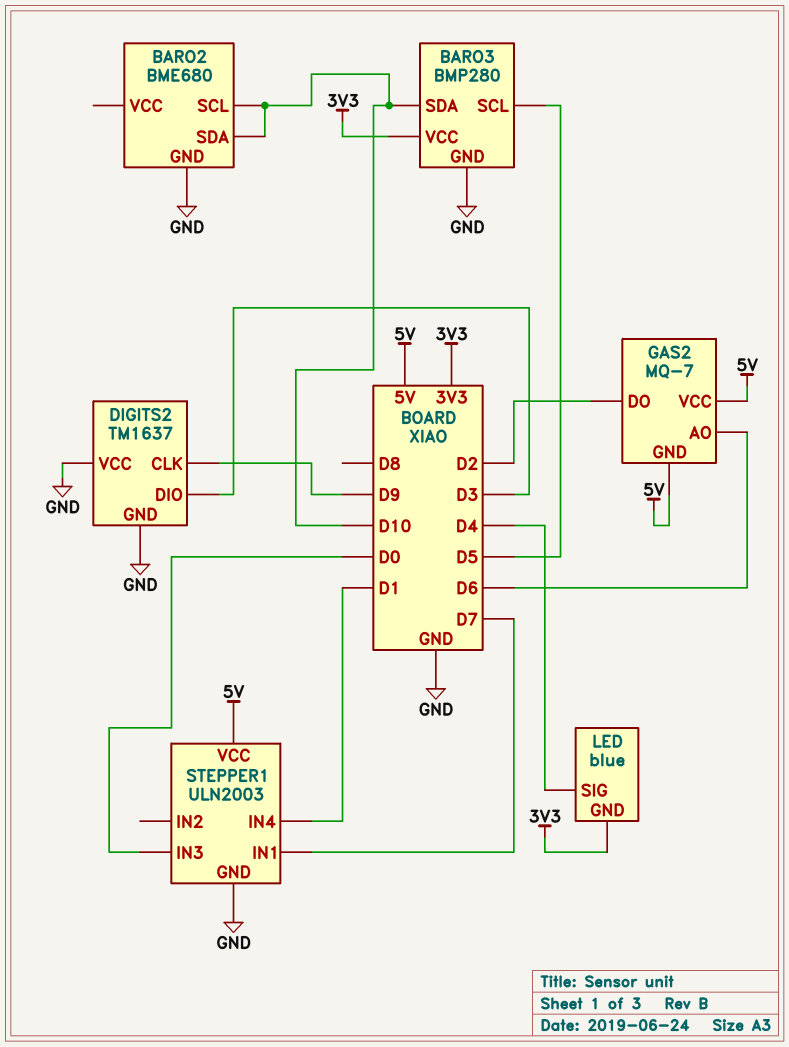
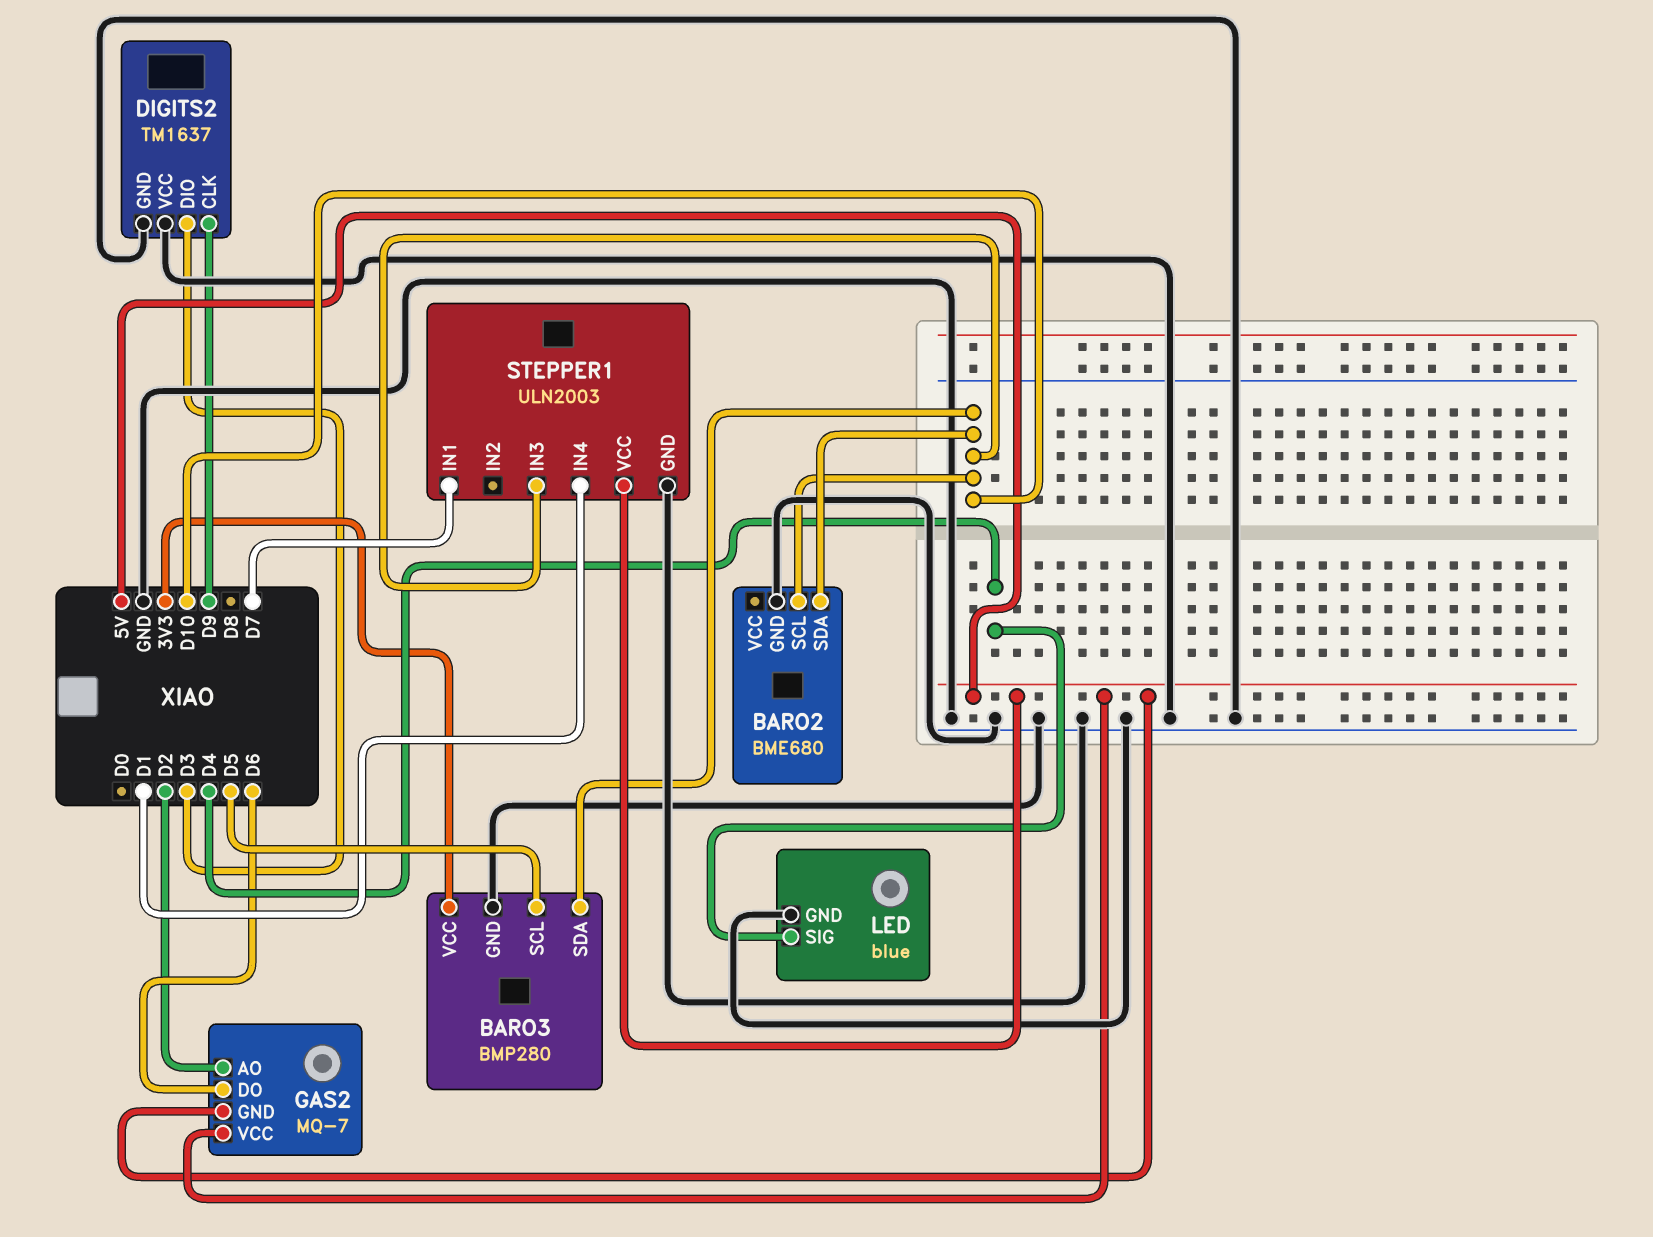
GAS2 pin AO: D6 -> D2
GAS2 pin DO: D2 -> D6
LED pin GND: 3V3 -> GND
STEPPER1 pin IN3: D0 -> D10

